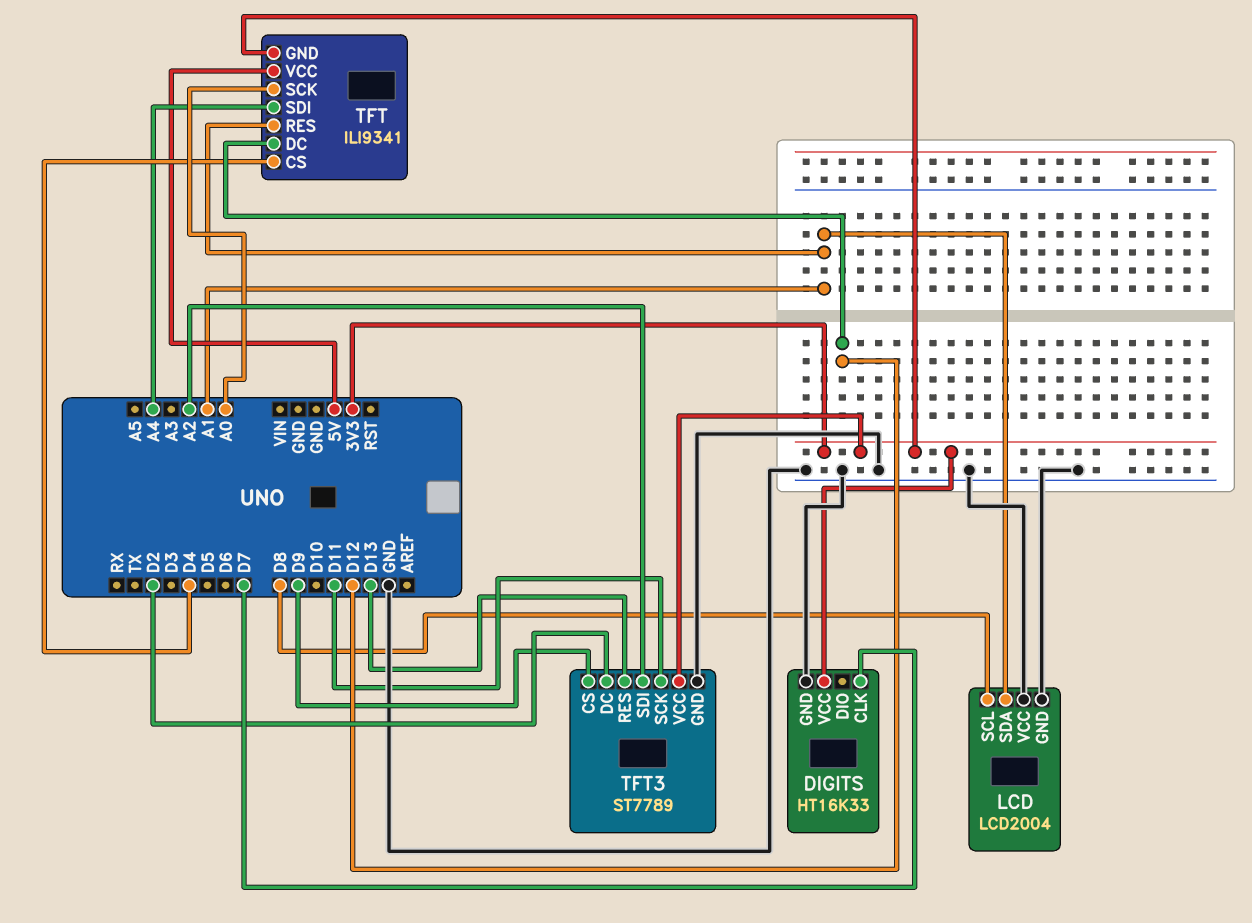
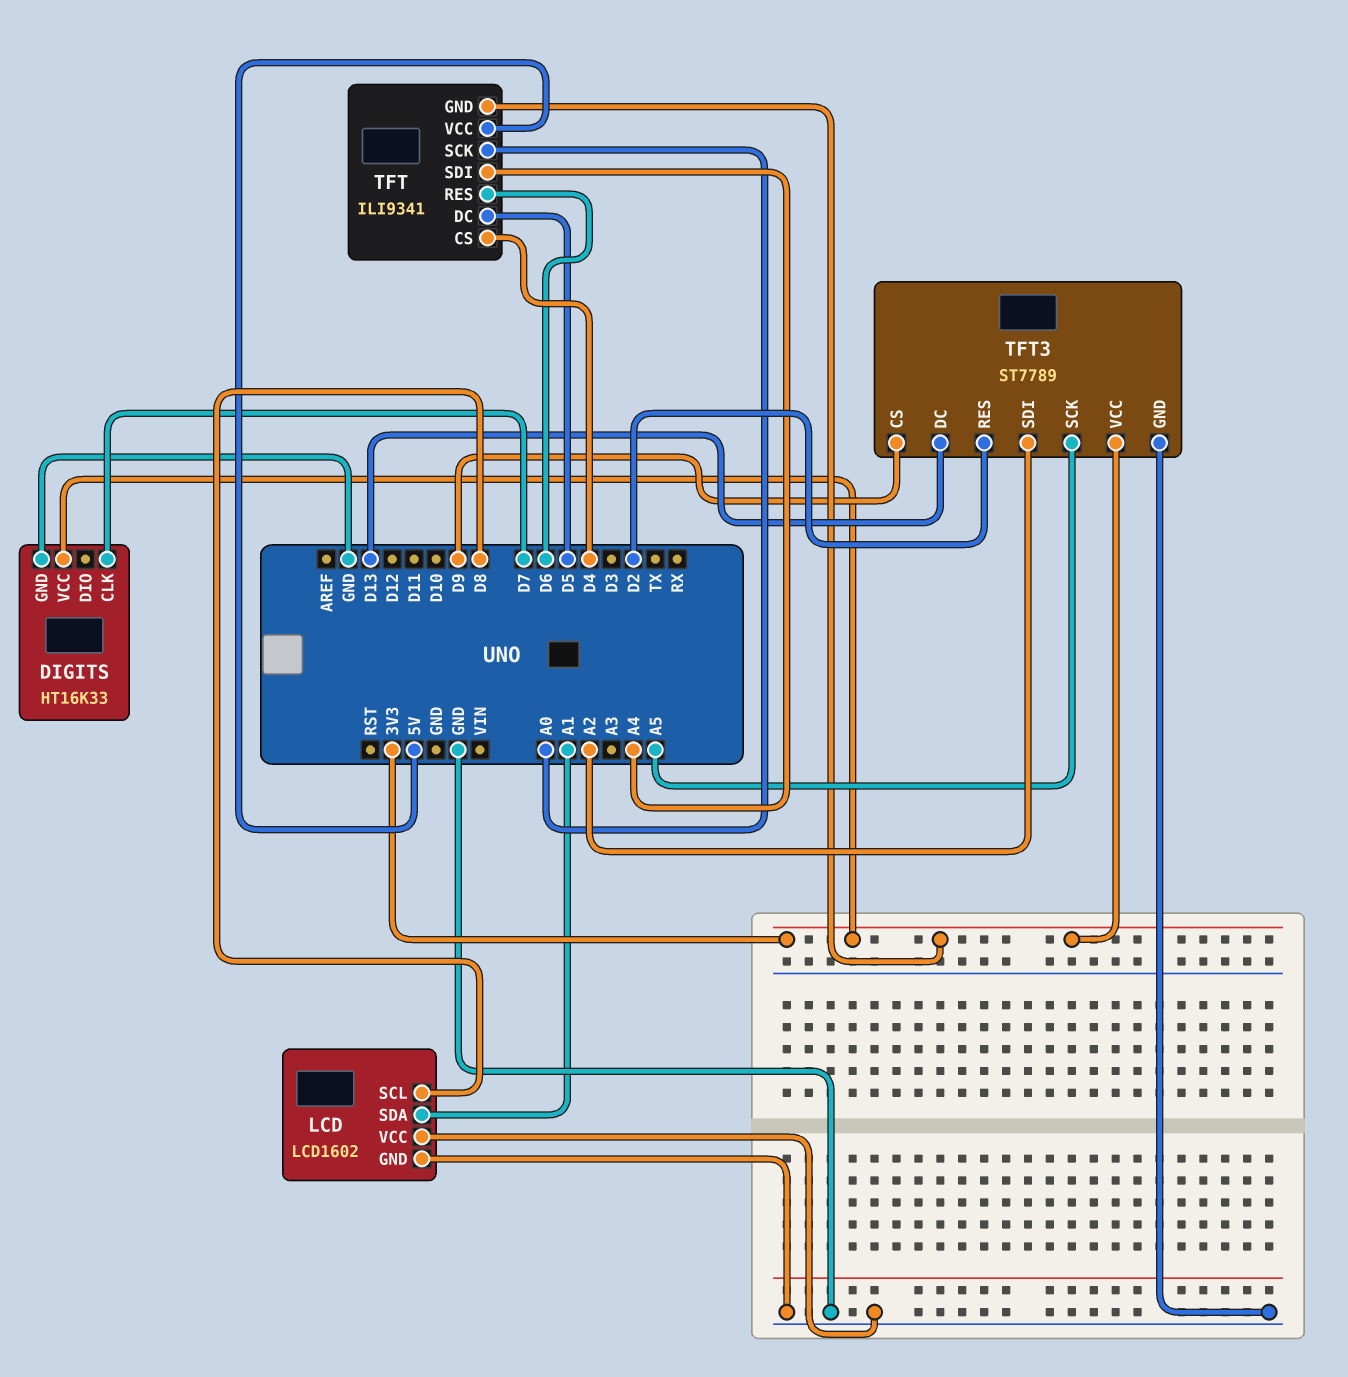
LCD: LCD2004 -> LCD1602
TFT pin DC: D12 -> D5
TFT pin RES: A1 -> D6
TFT3 pin DC: D2 -> D13
TFT3 pin RES: D13 -> D2
TFT3 pin SCK: D11 -> A5

